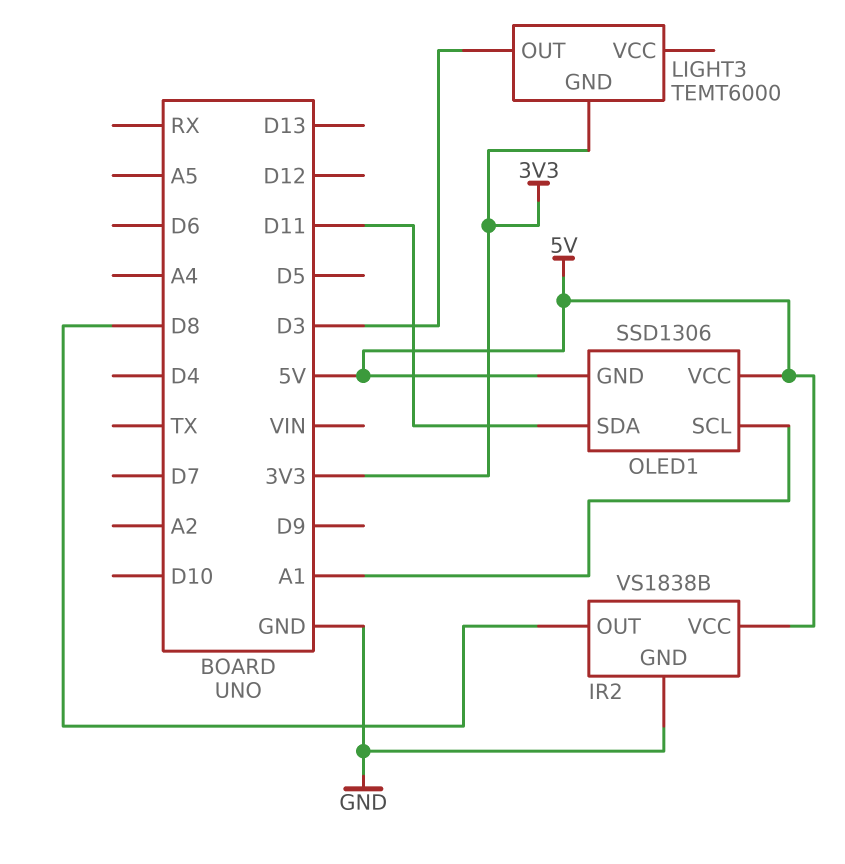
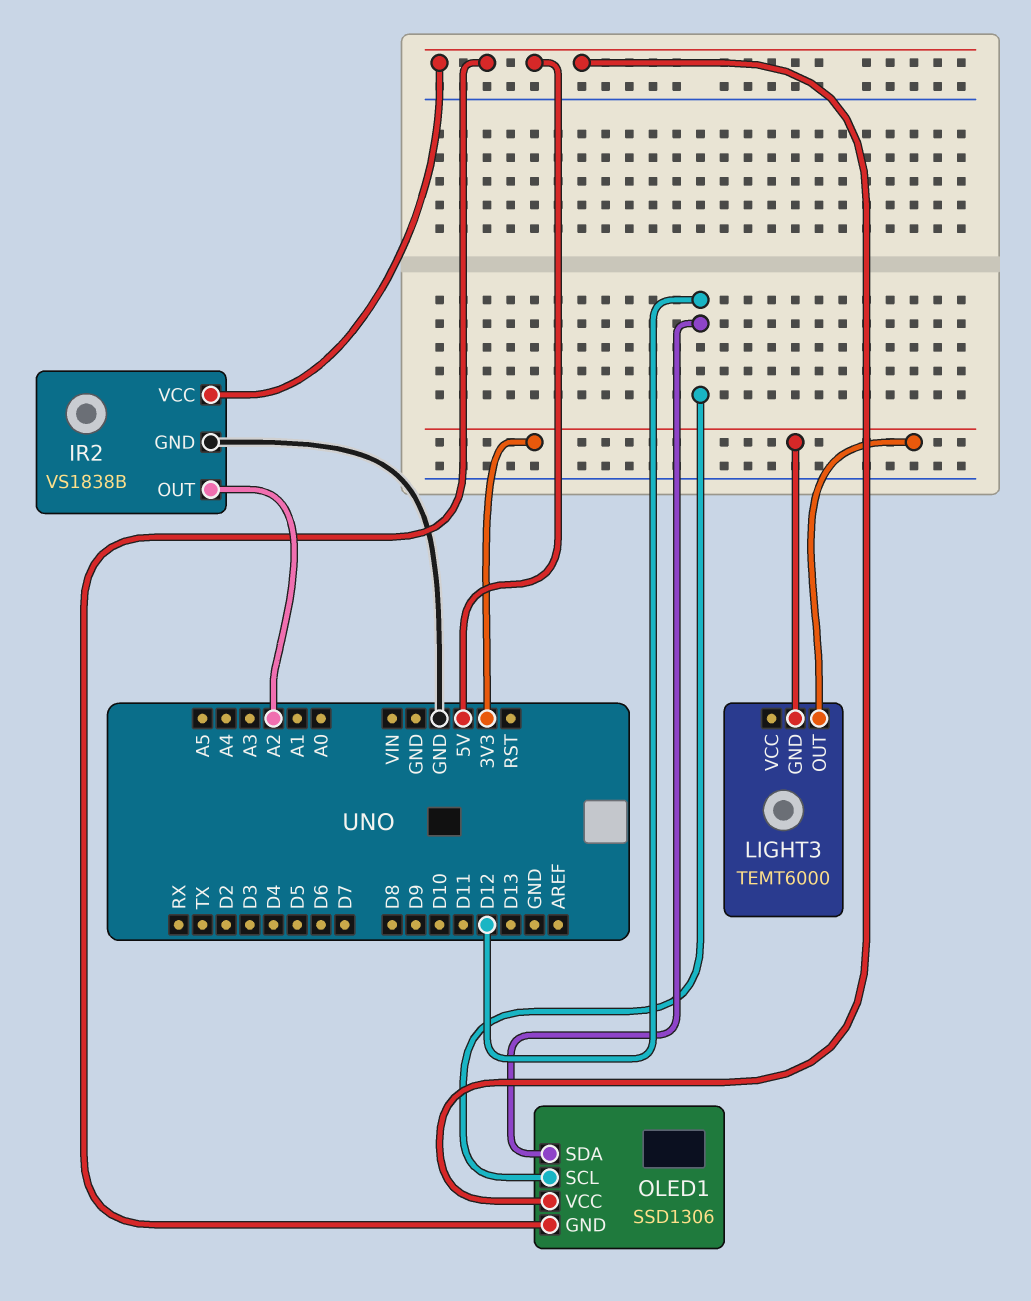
IR2 pin OUT: D8 -> A2
LIGHT3 pin OUT: D3 -> 3V3
OLED1 pin SCL: A1 -> D12
OLED1 pin SDA: D11 -> D12

